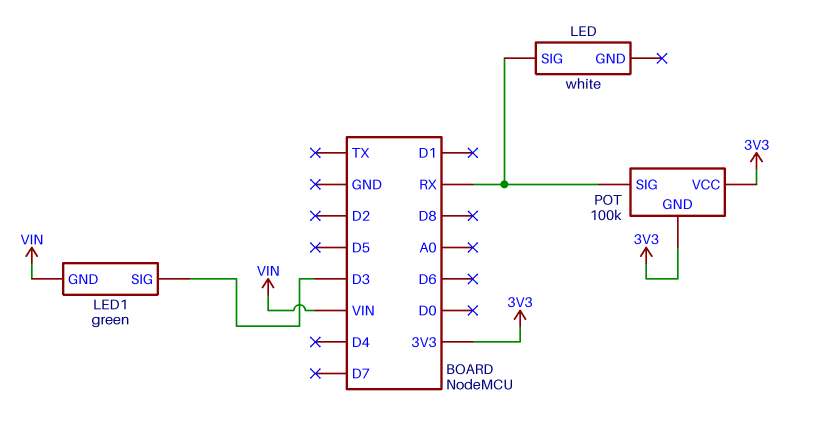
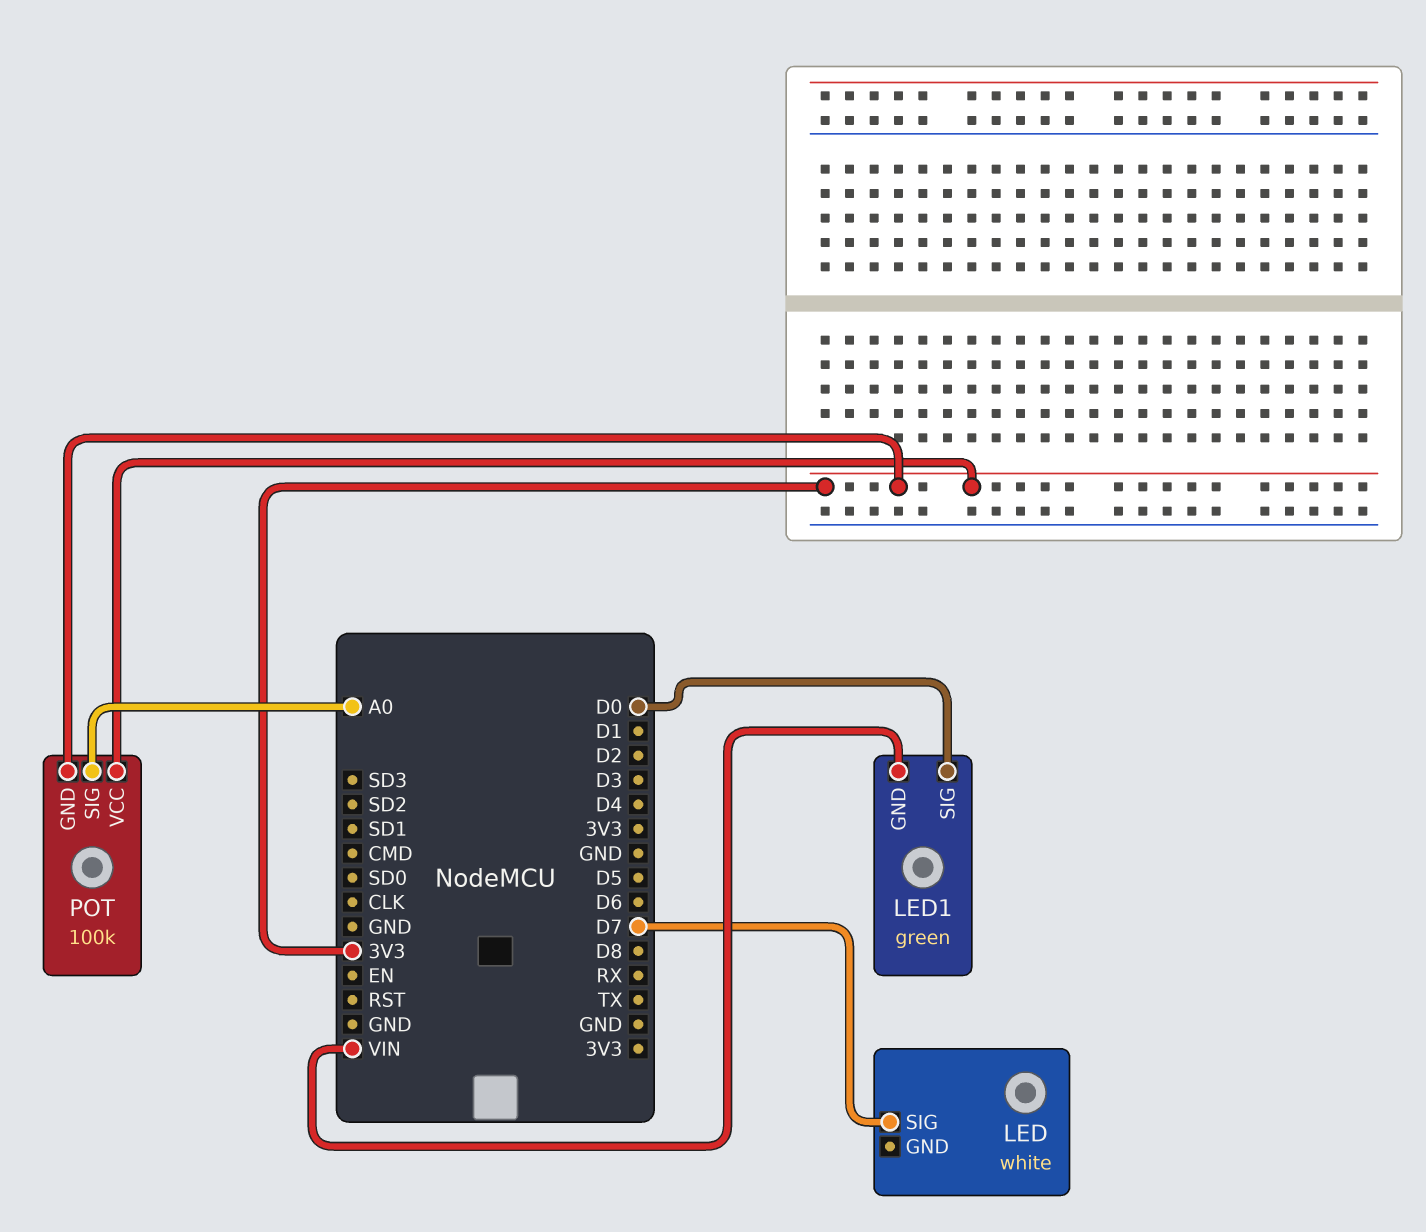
LED pin SIG: RX -> D7
LED1 pin SIG: D3 -> D0
POT pin SIG: RX -> A0

